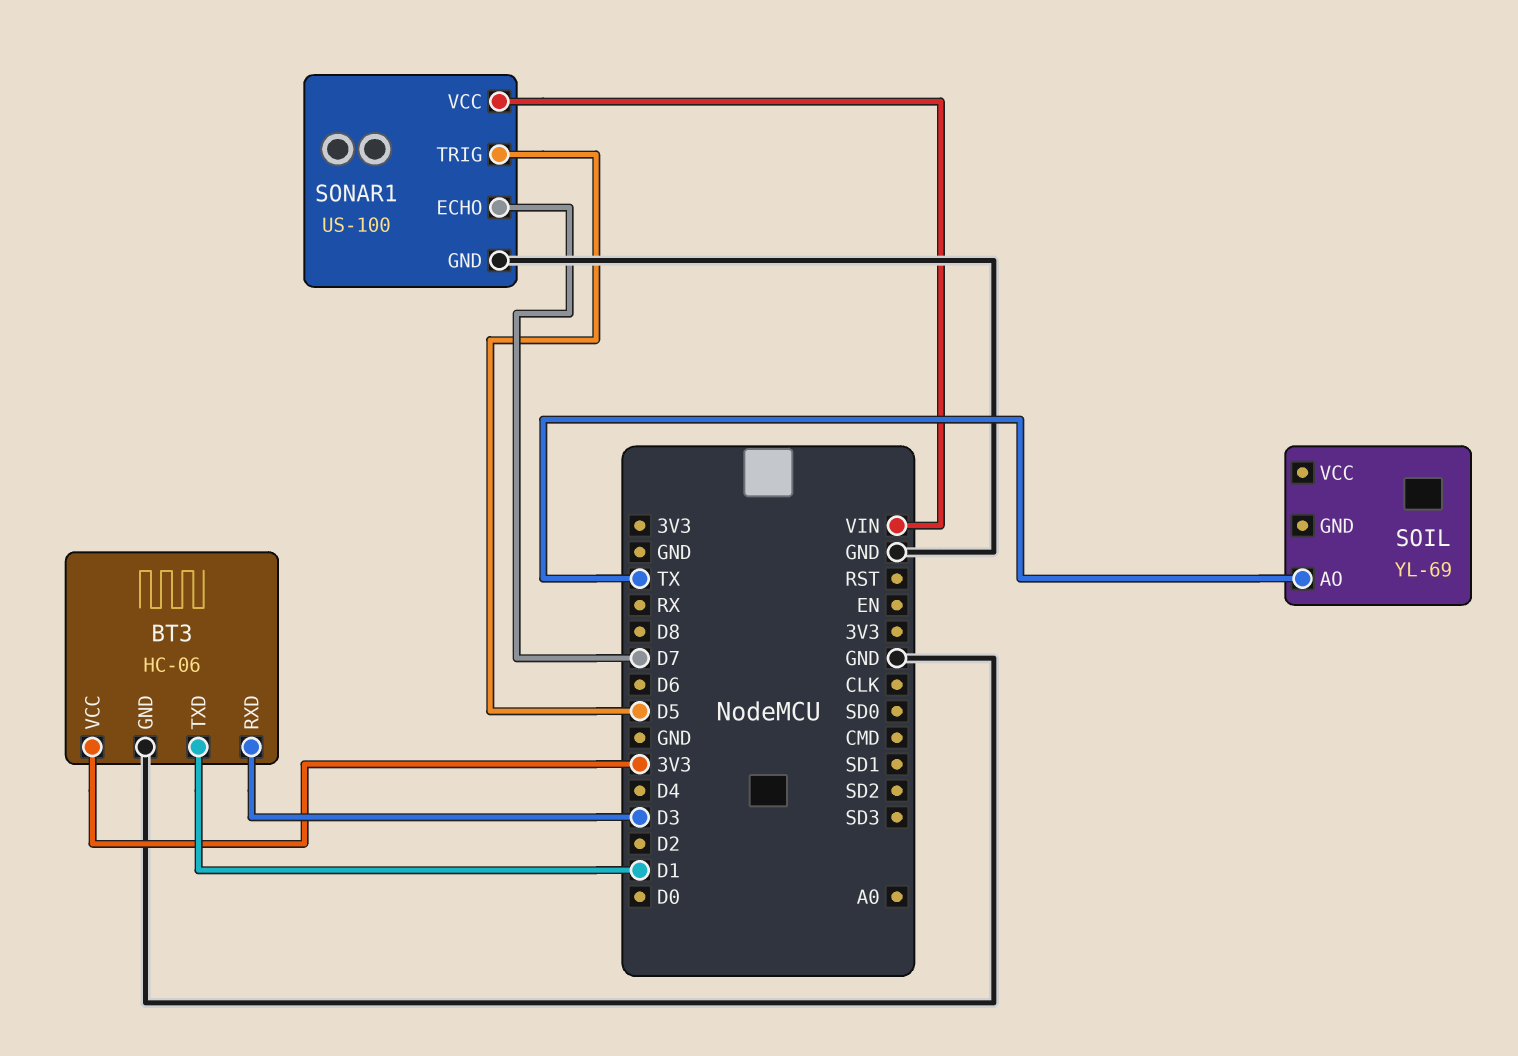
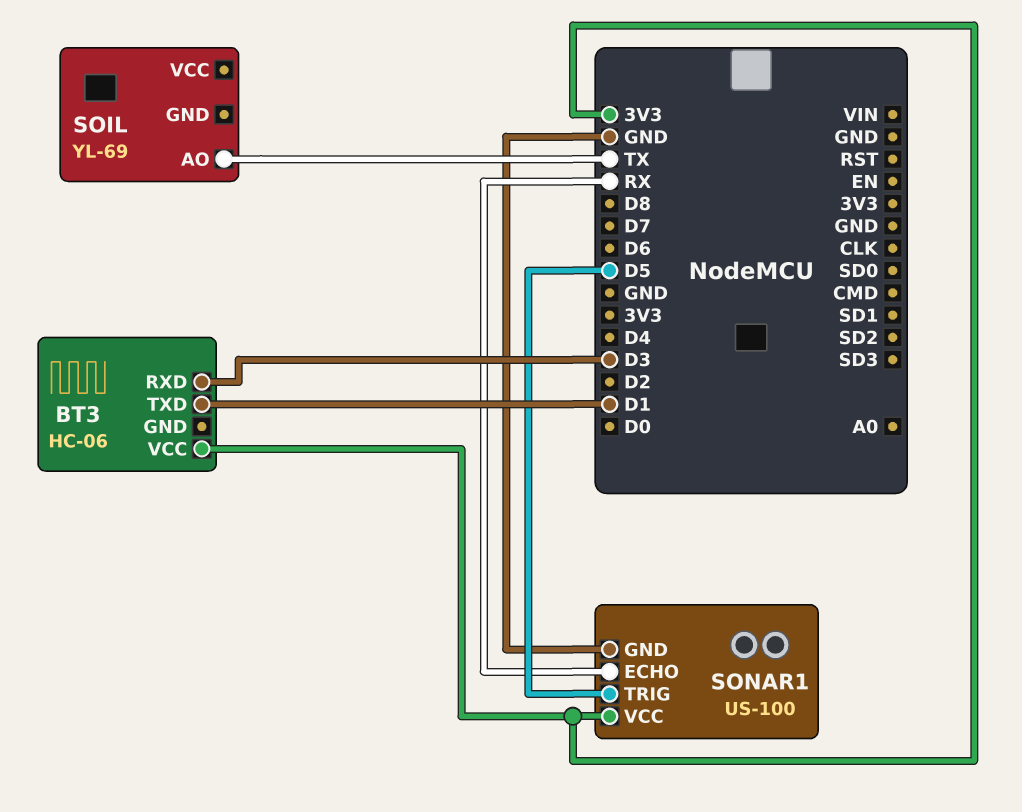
BT3 pin GND: GND -> none
SONAR1 pin ECHO: D7 -> RX
SONAR1 pin VCC: VIN -> 3V3

